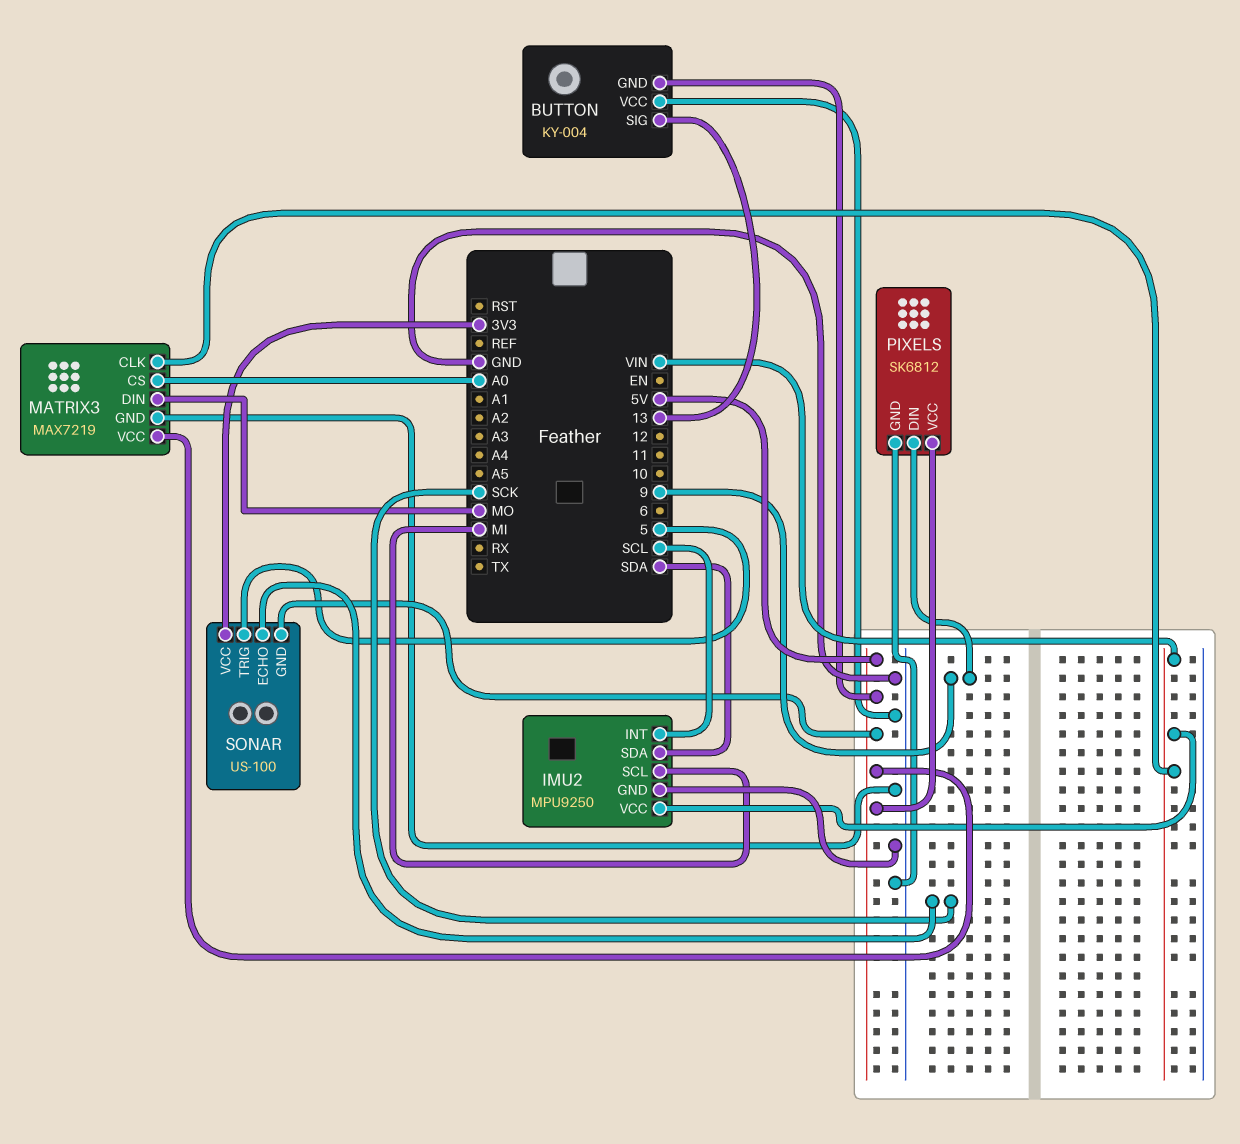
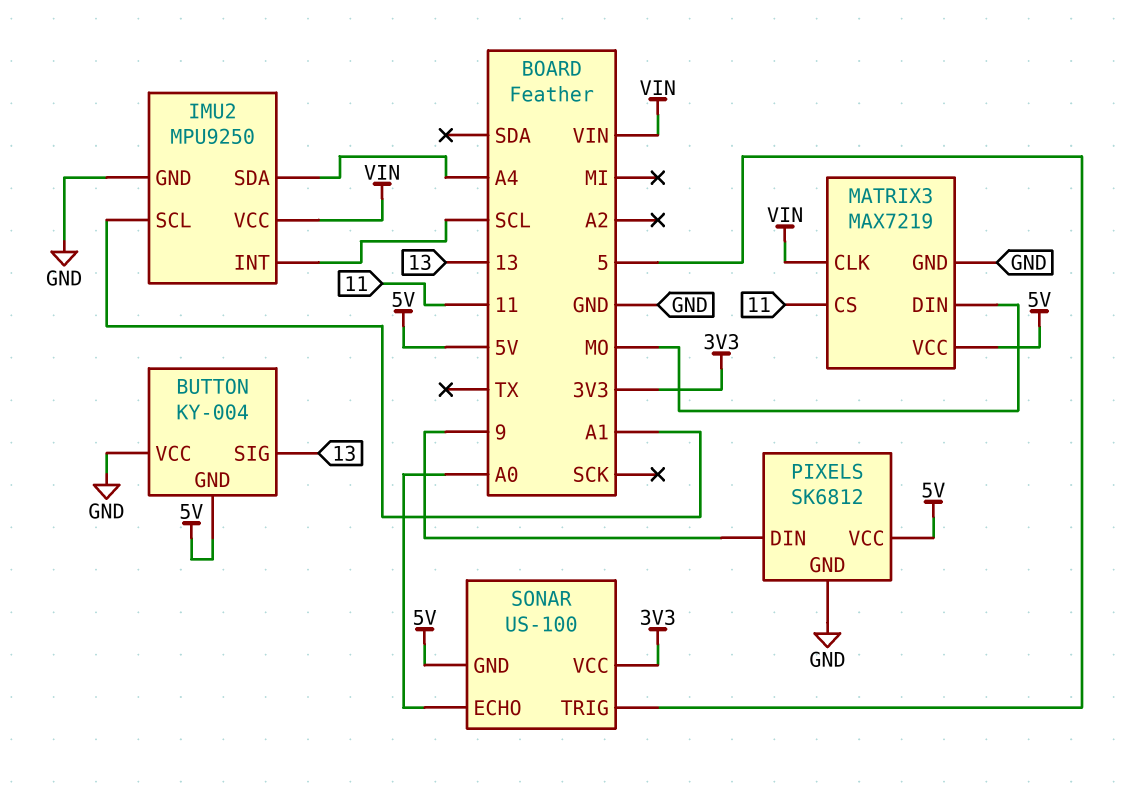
IMU2 pin SCL: MI -> A1
IMU2 pin SDA: SDA -> A4
MATRIX3 pin CS: A0 -> 11
SONAR pin ECHO: SCK -> A0

